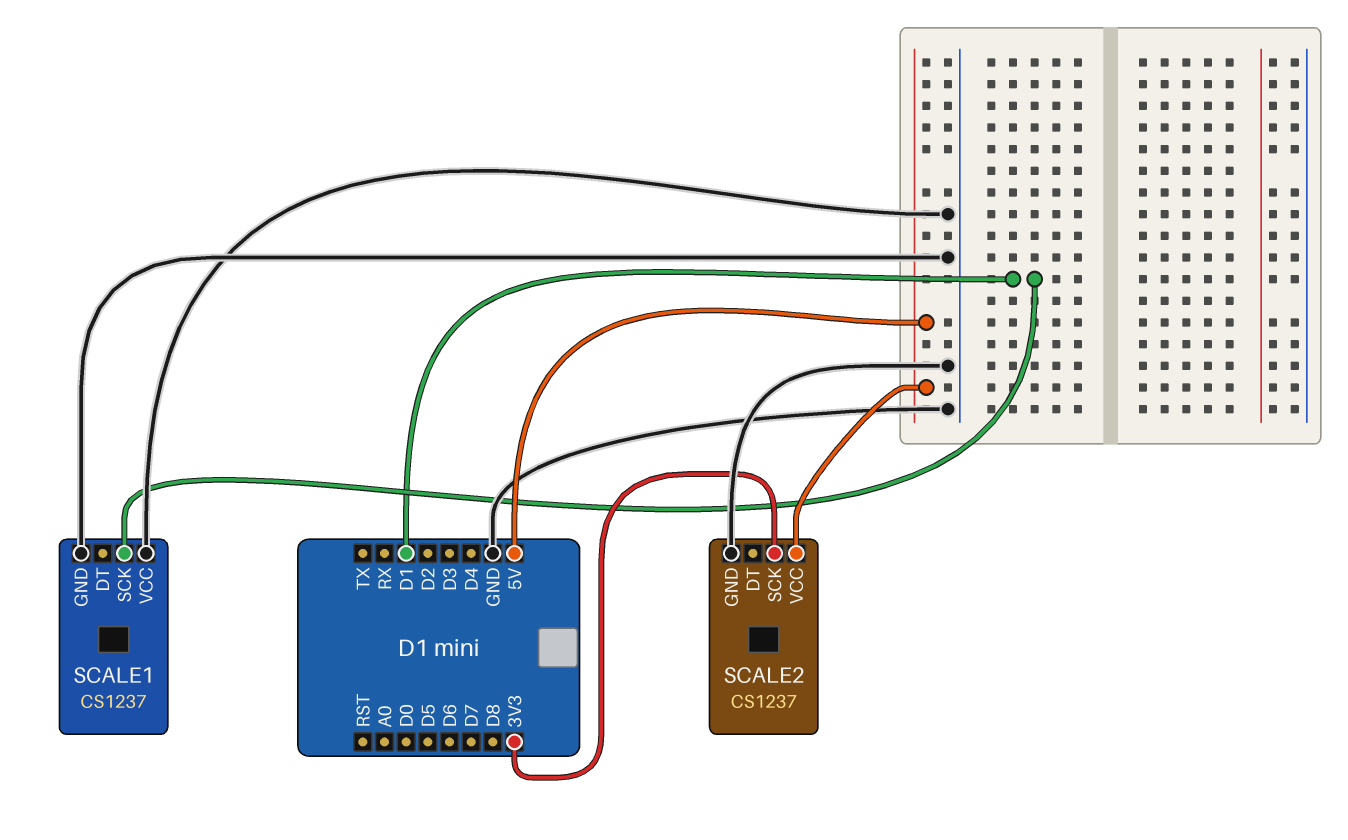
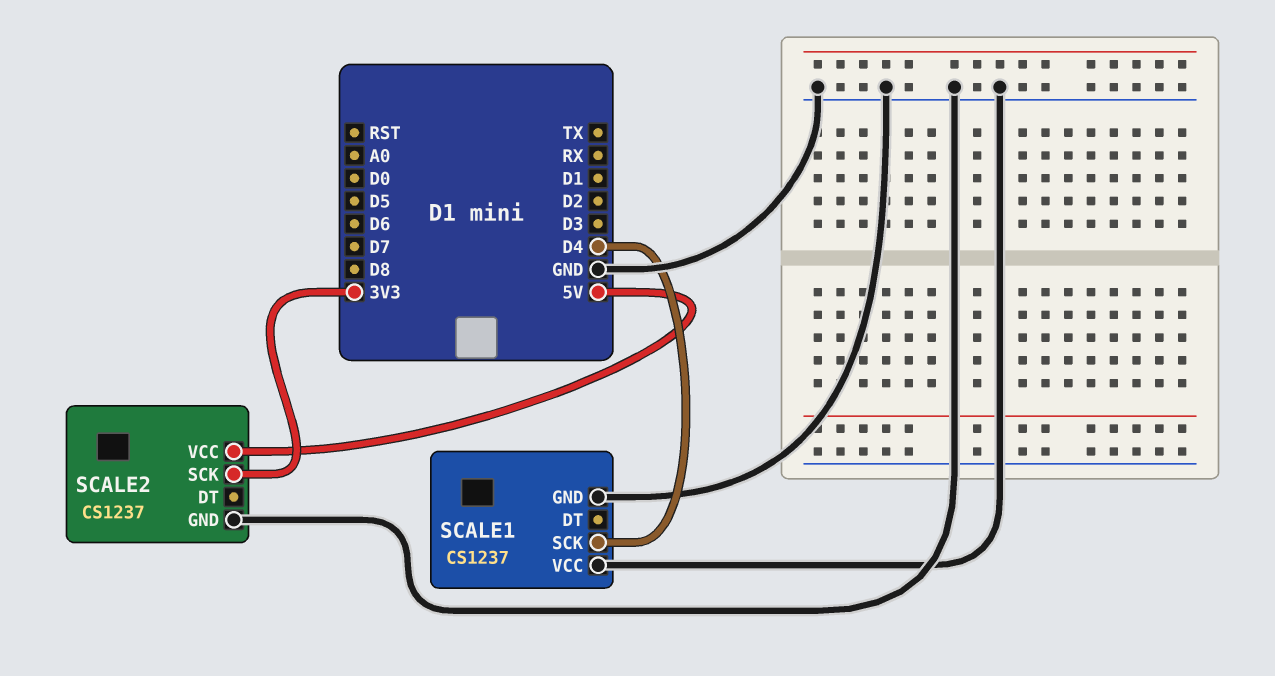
SCALE1 pin SCK: D1 -> D4

